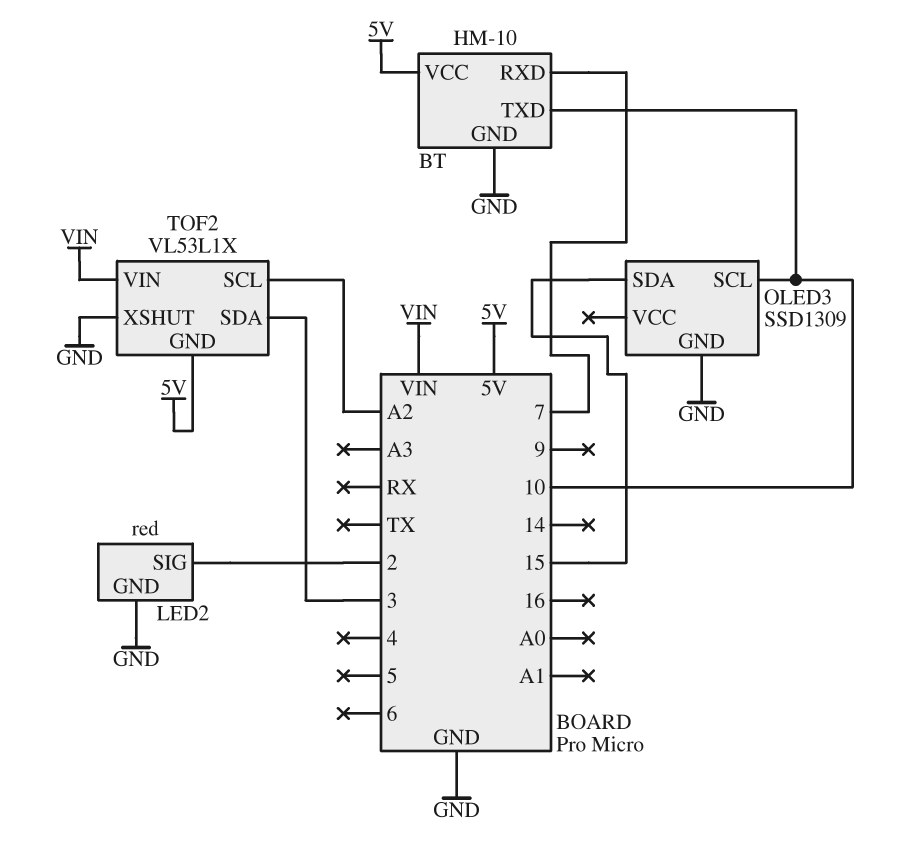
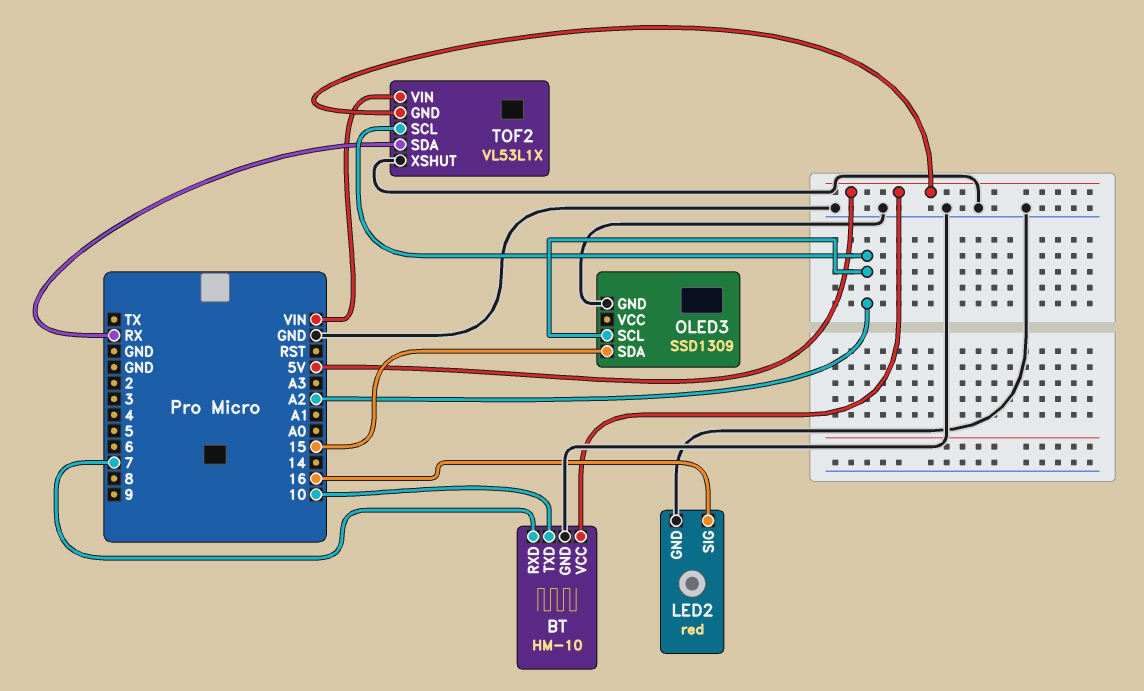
LED2 pin SIG: 2 -> 16
OLED3 pin SCL: 10 -> A2
TOF2 pin SDA: 3 -> RX

